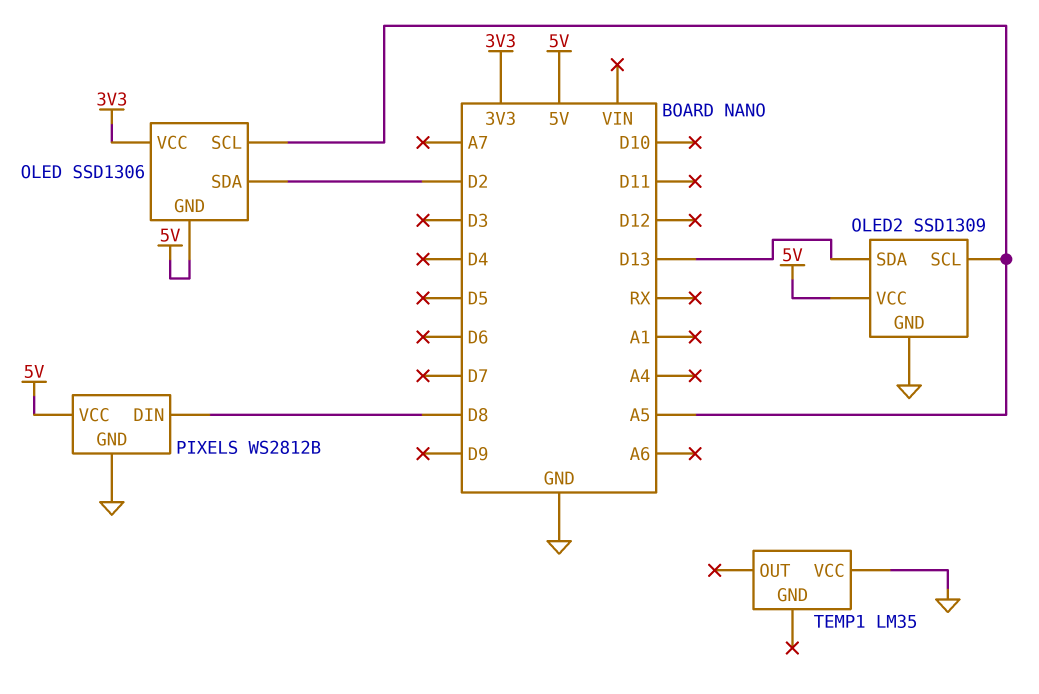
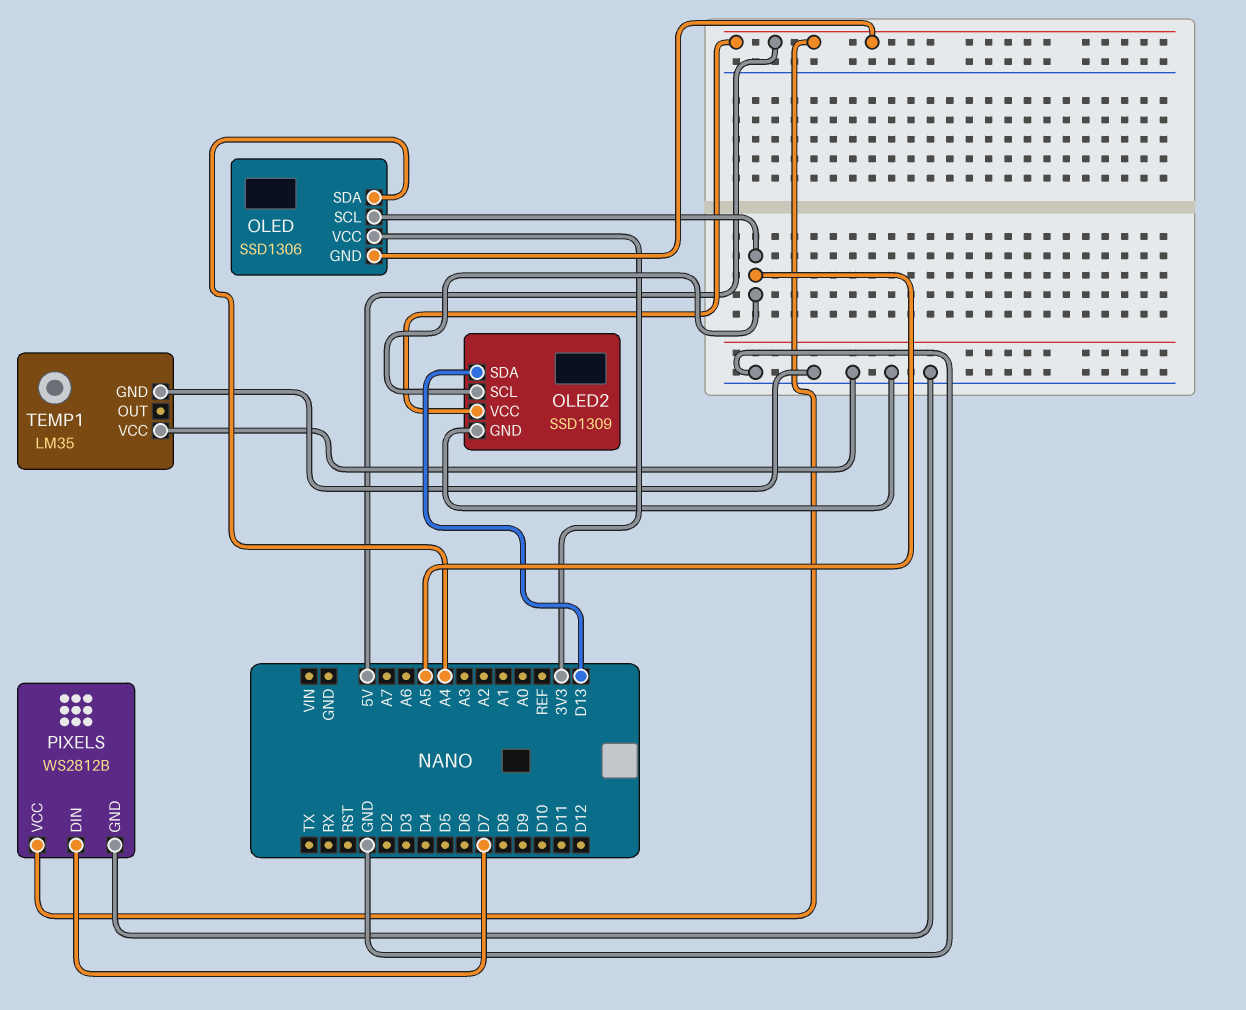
OLED pin SDA: D2 -> A4
PIXELS pin DIN: D8 -> D7
TEMP1 pin GND: none -> GND

